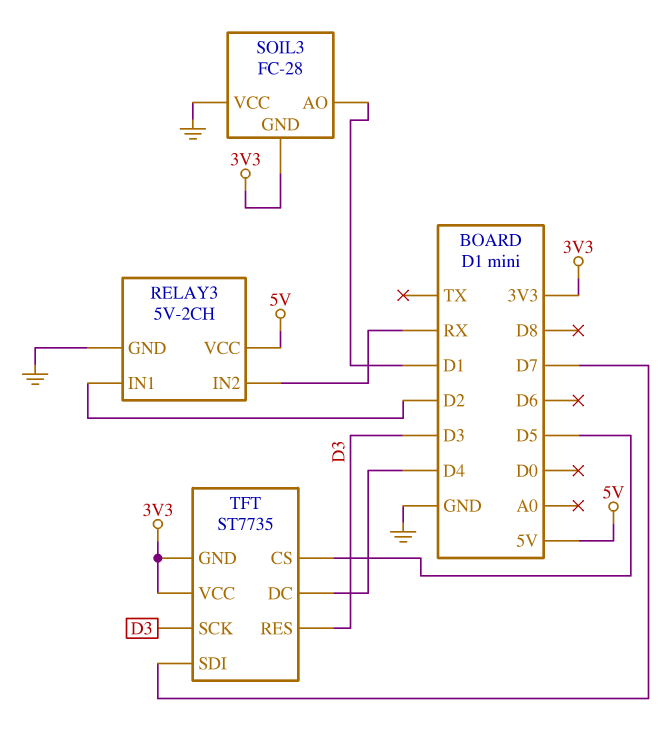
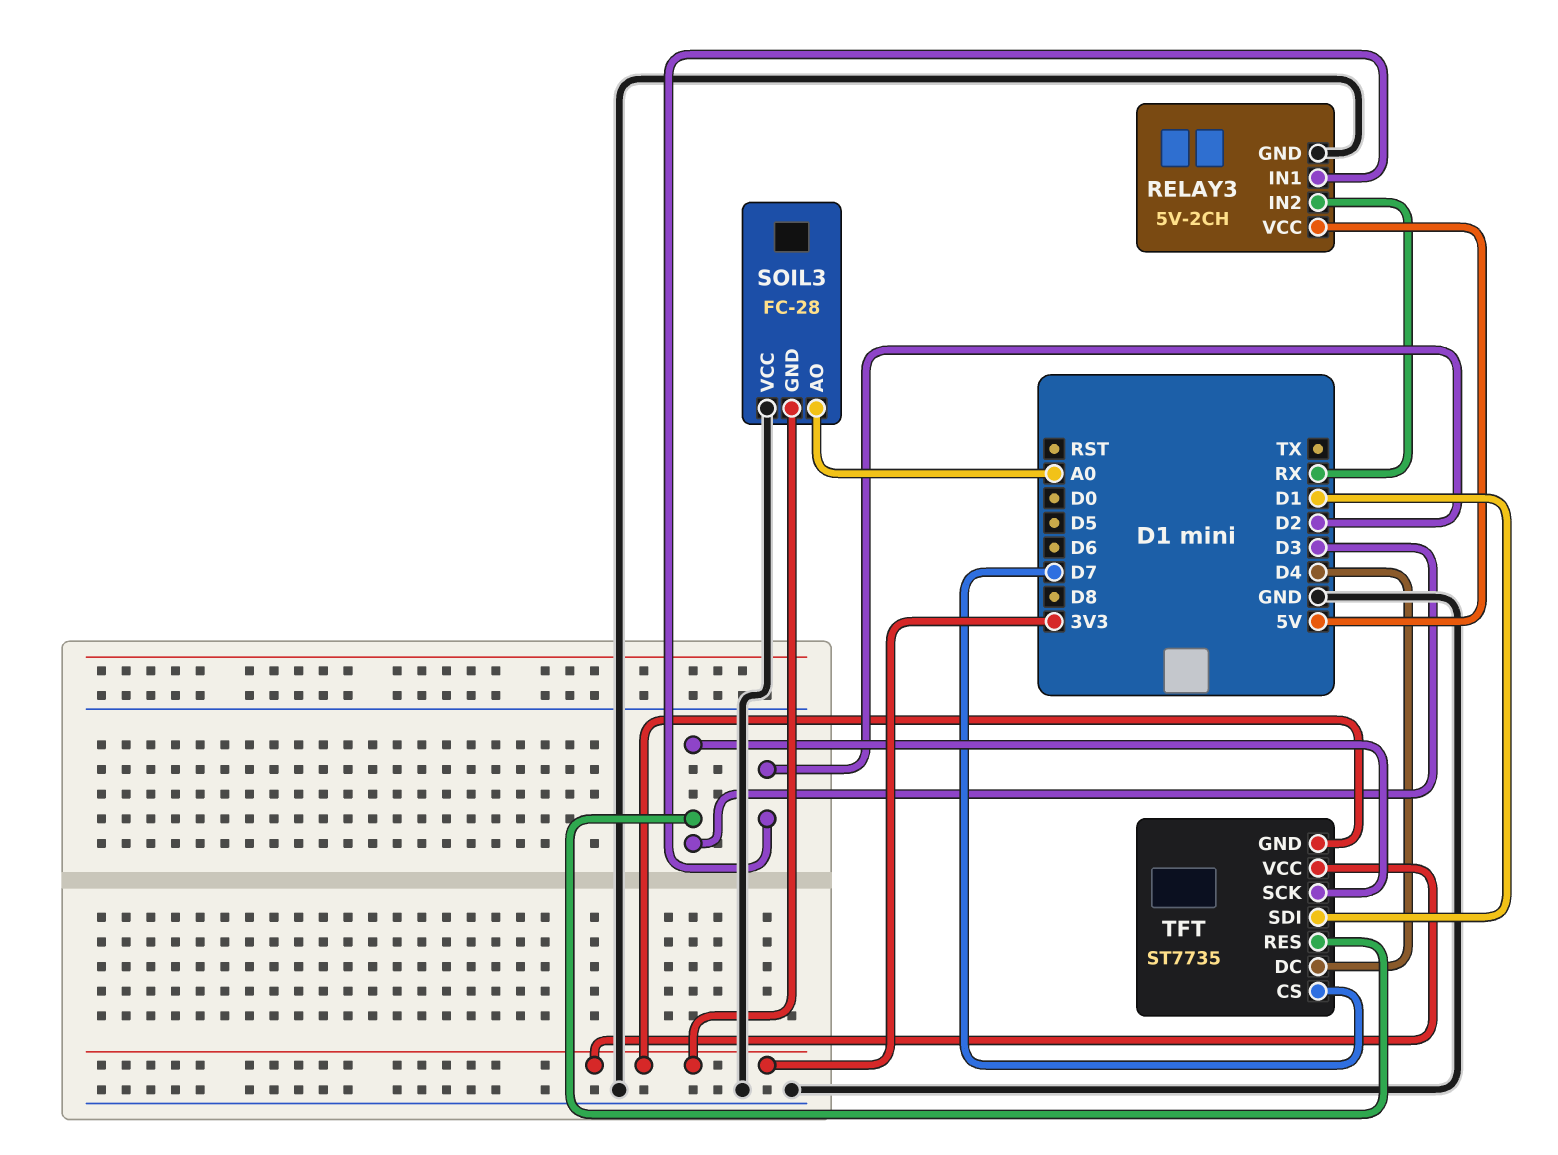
SOIL3 pin AO: D1 -> A0
TFT pin CS: D5 -> D7
TFT pin SDI: D7 -> D1

